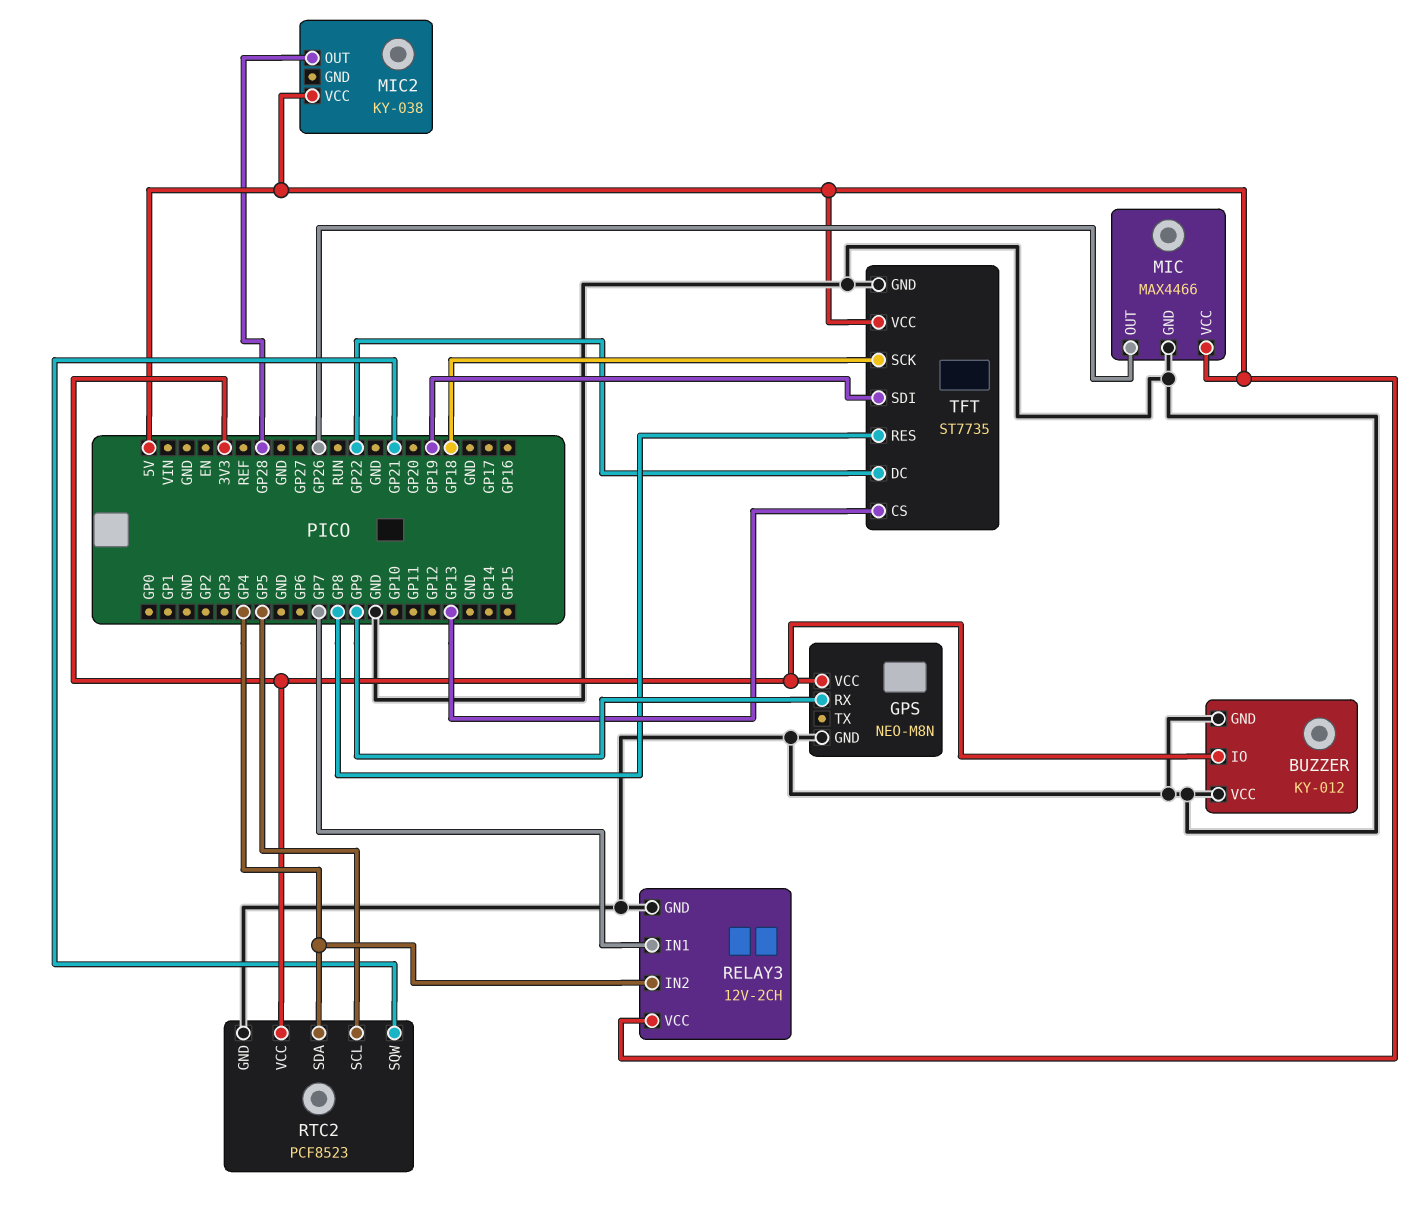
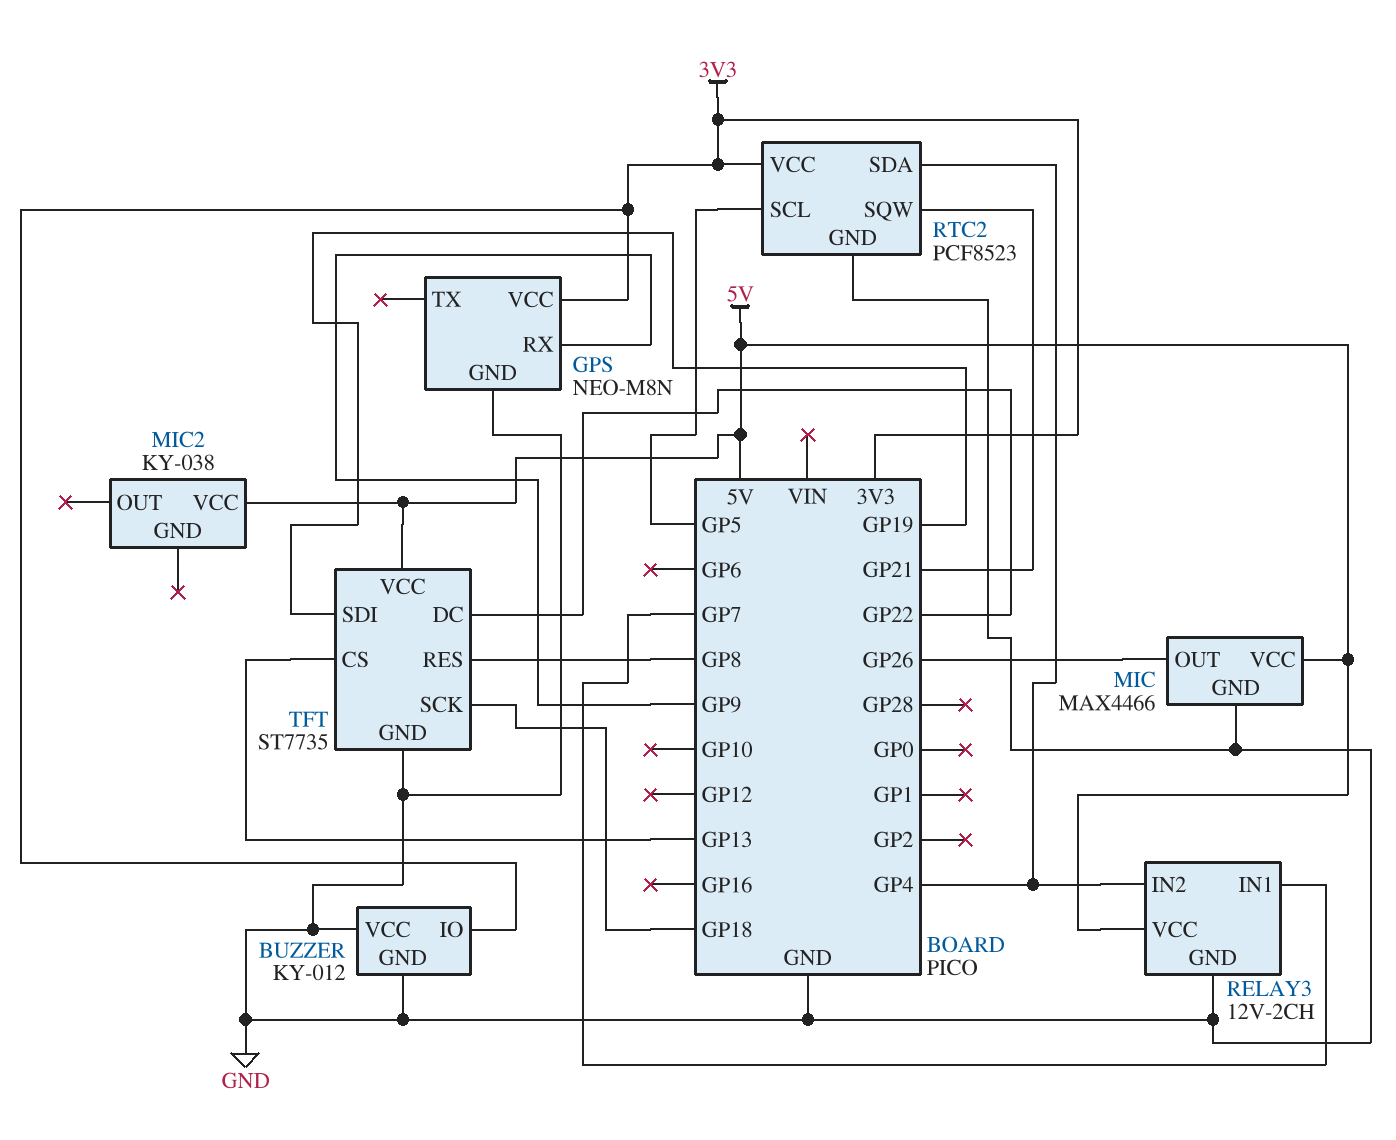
MIC2 pin OUT: GP28 -> none

